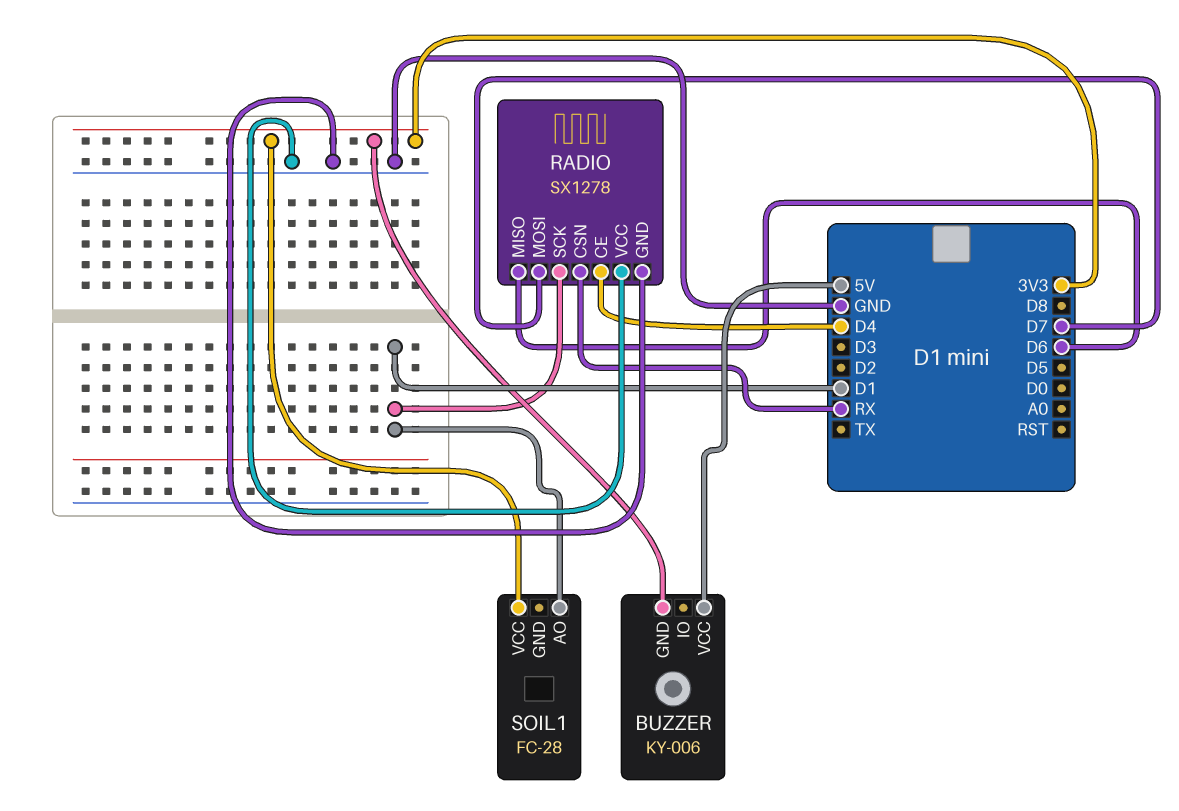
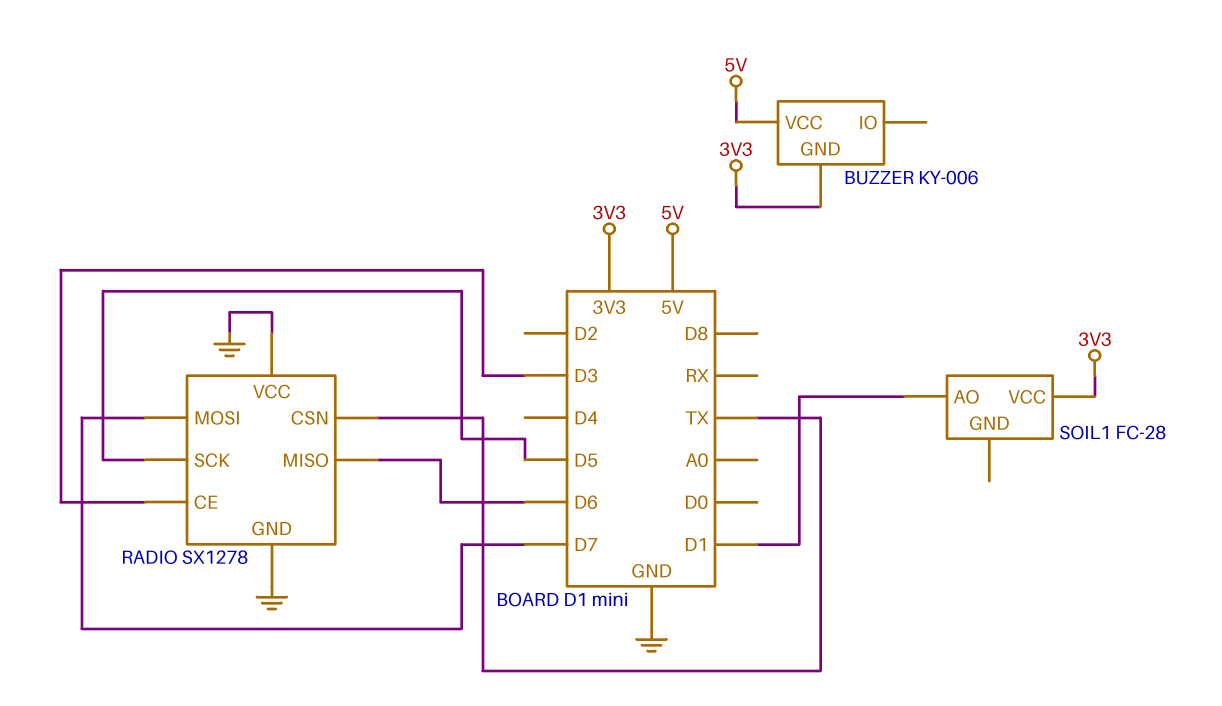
RADIO pin CE: D4 -> D3
RADIO pin CSN: RX -> TX
RADIO pin SCK: D1 -> D5

